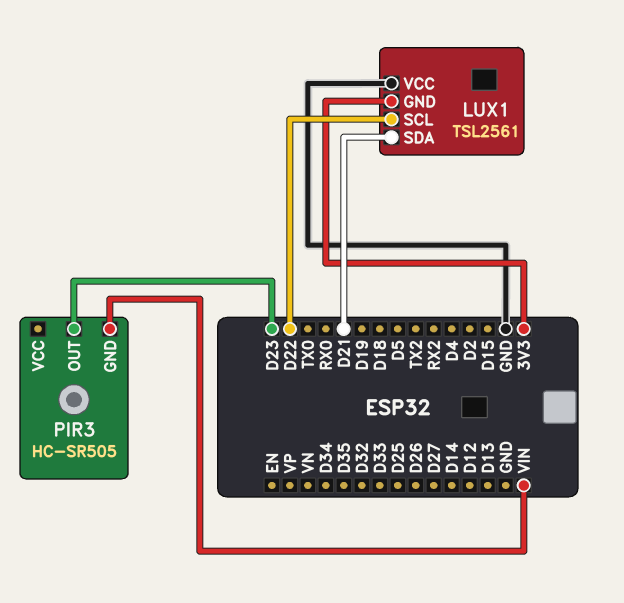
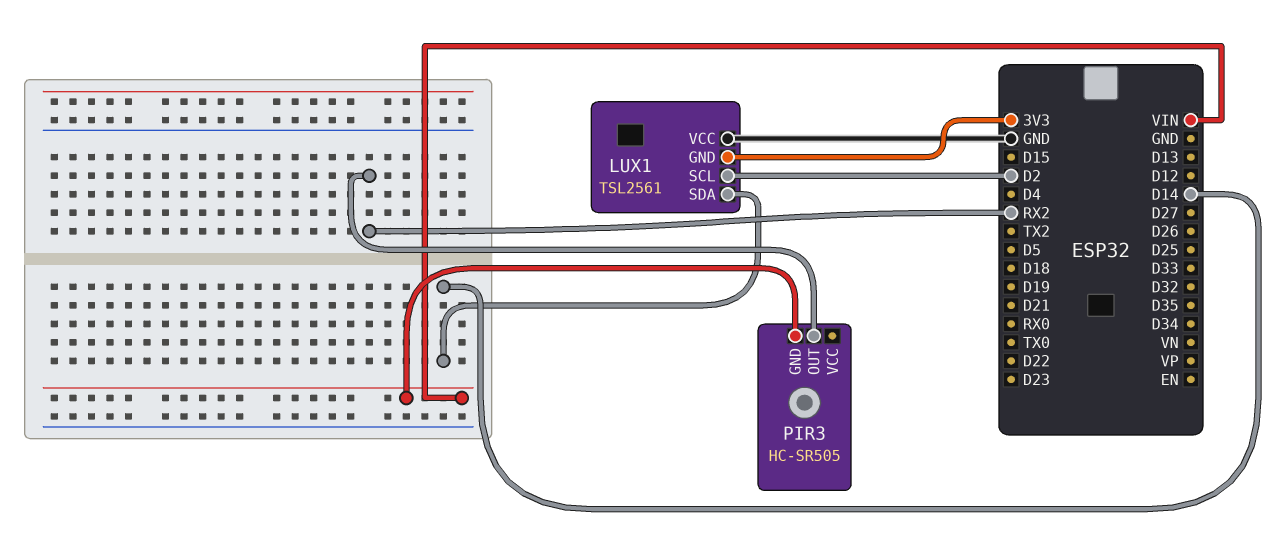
LUX1 pin SCL: D22 -> D2
LUX1 pin SDA: D21 -> D14
PIR3 pin OUT: D23 -> RX2

